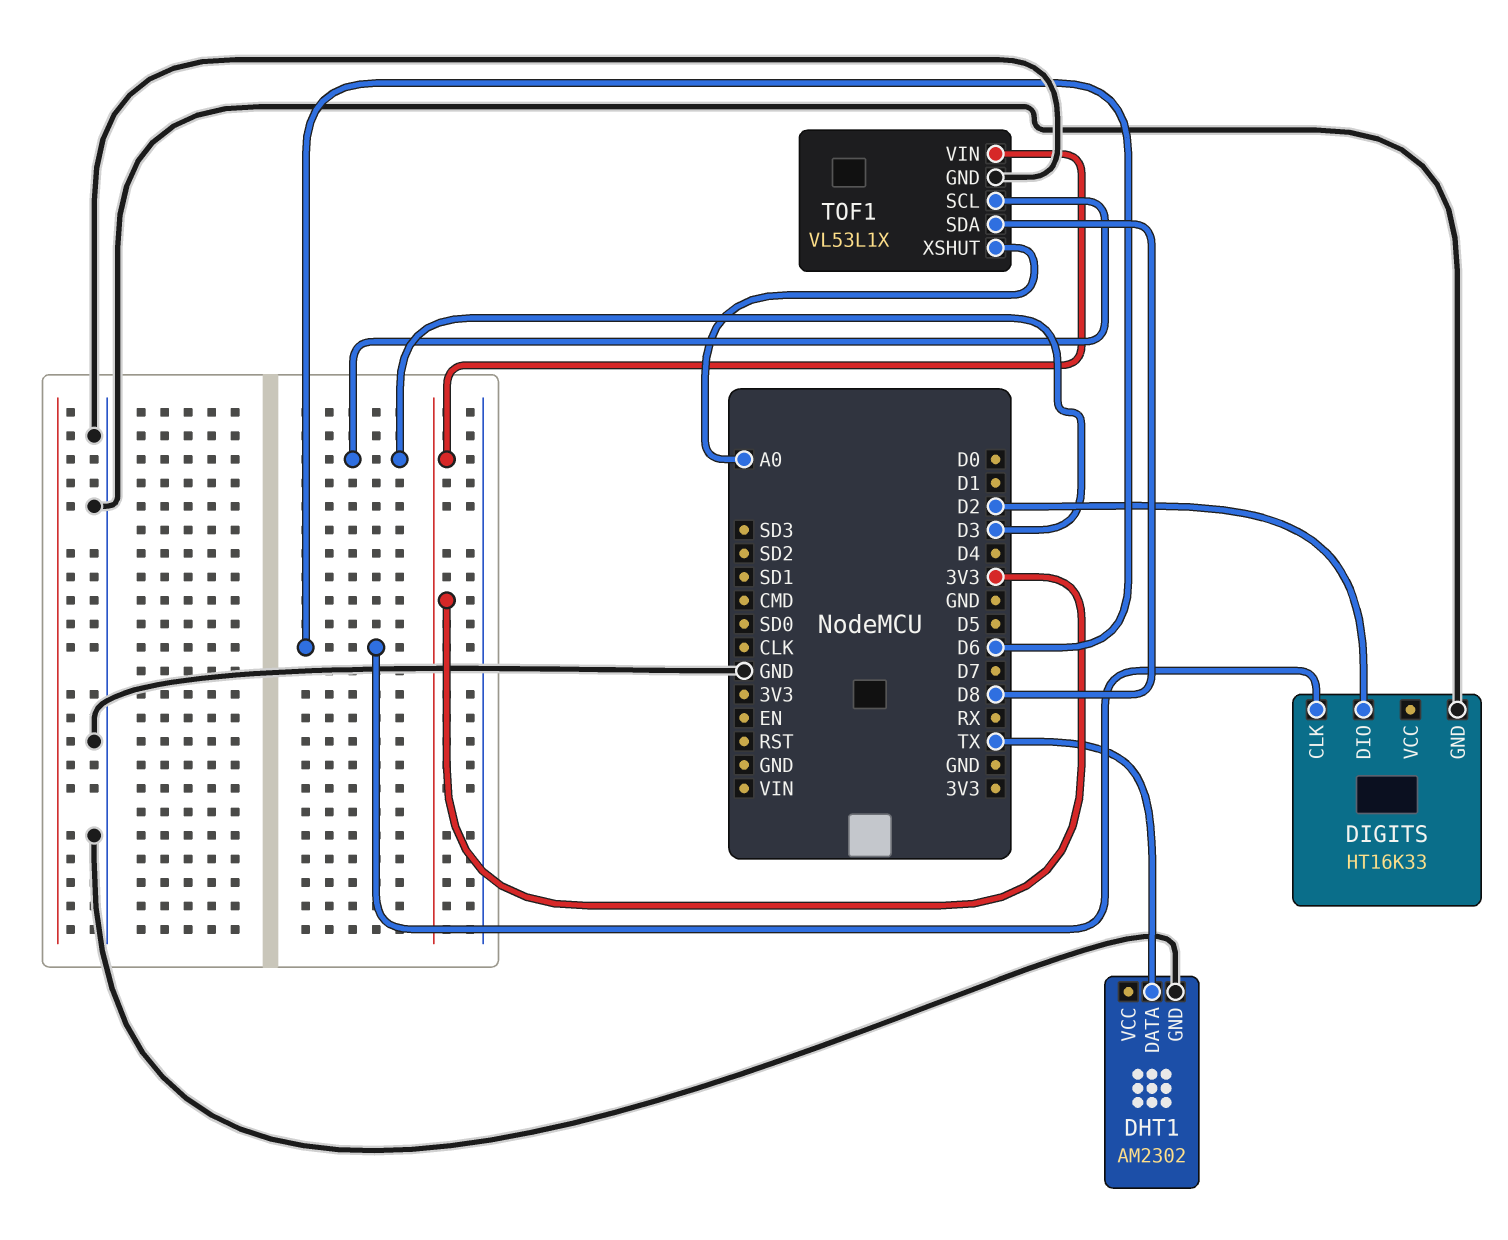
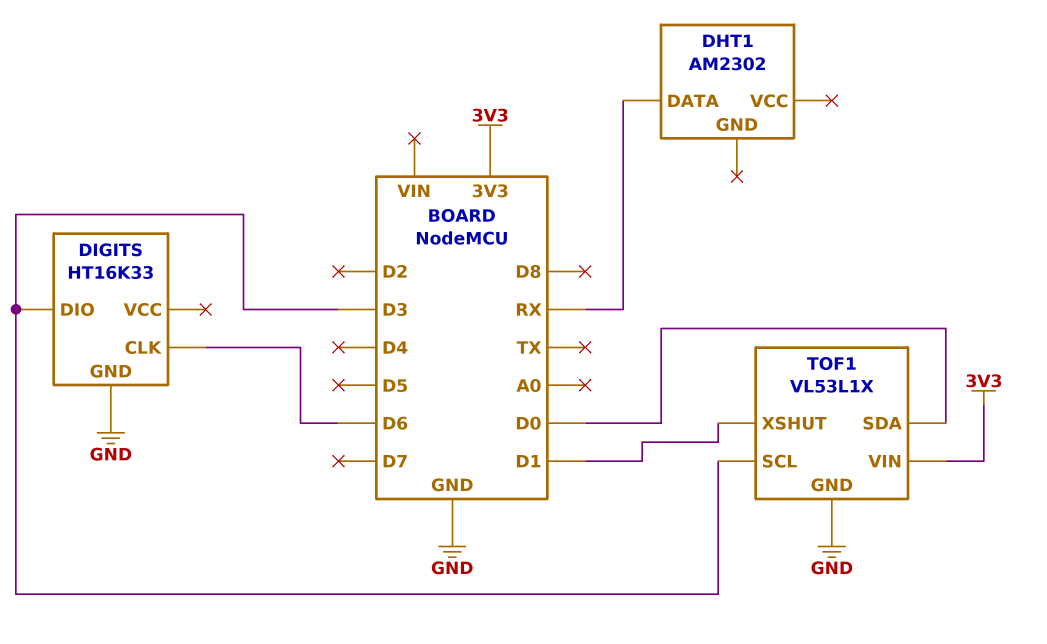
DHT1 pin DATA: TX -> RX
DHT1 pin GND: GND -> none
DIGITS pin DIO: D2 -> D3
TOF1 pin SDA: D8 -> D0
TOF1 pin XSHUT: A0 -> D1

